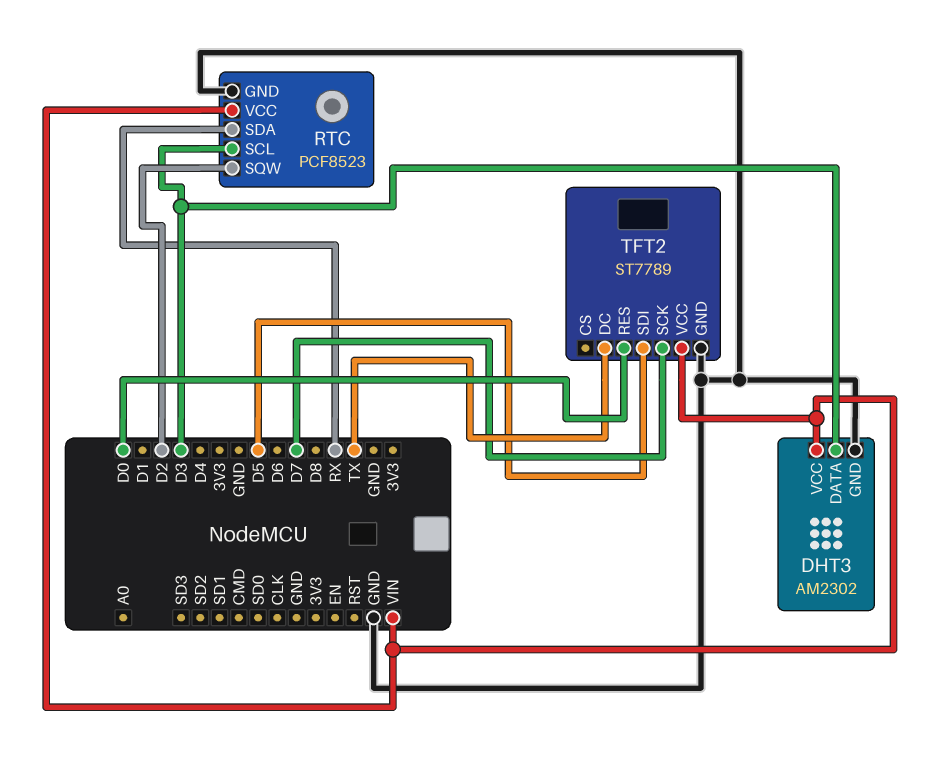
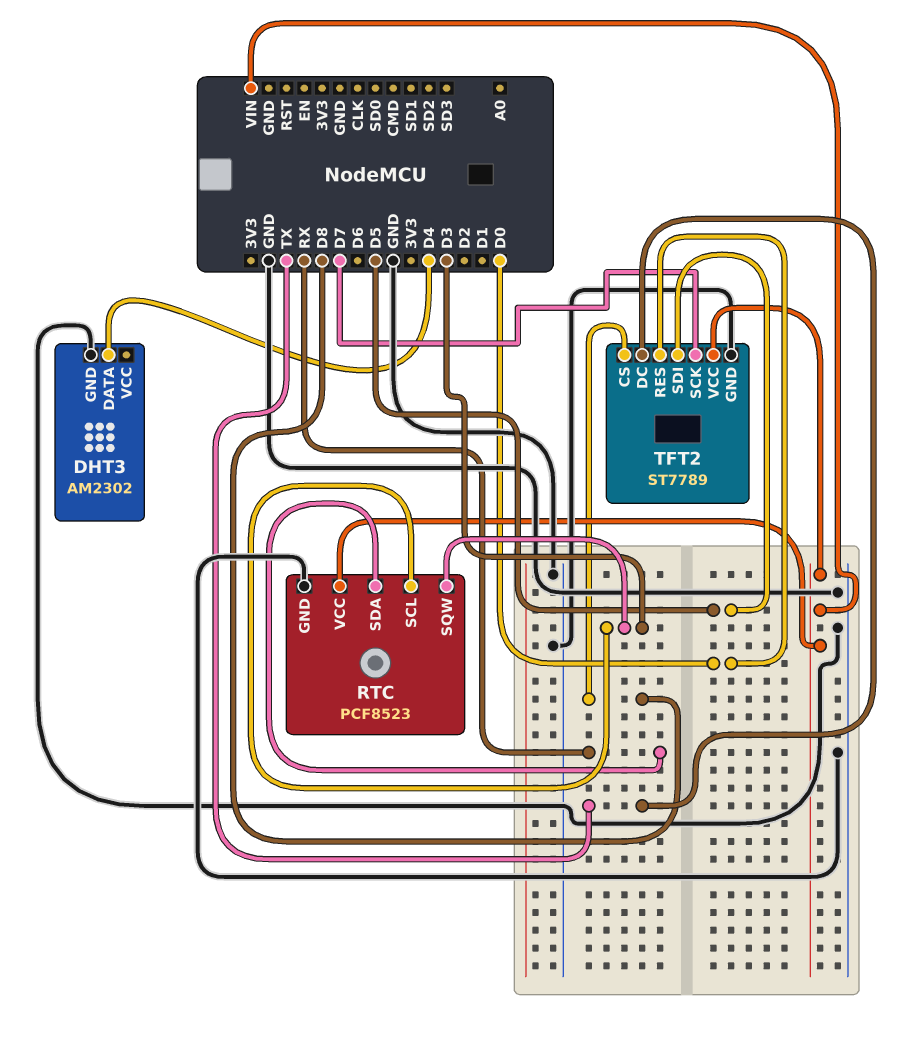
DHT3 pin DATA: D3 -> D4
DHT3 pin VCC: VIN -> none
RTC pin SQW: D2 -> D3
TFT2 pin CS: none -> D8

